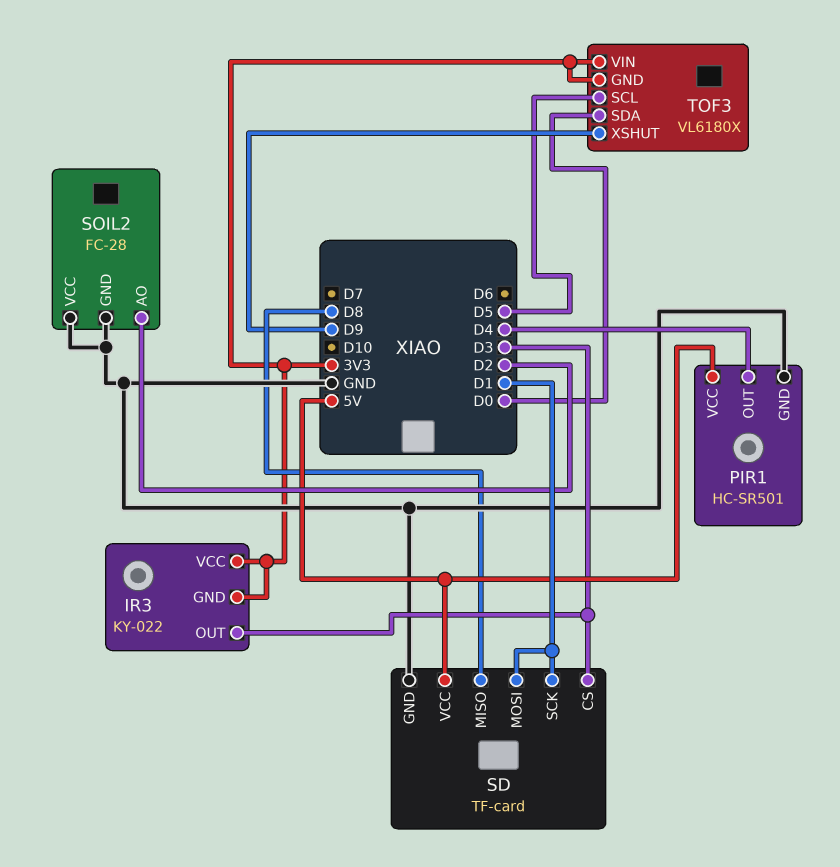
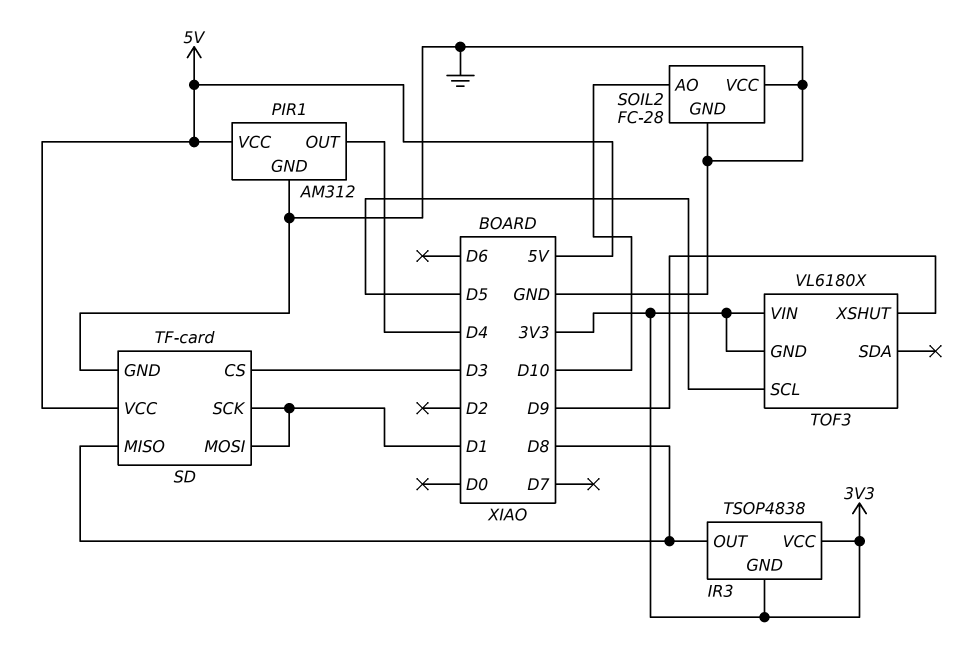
IR3: KY-022 -> TSOP4838
IR3 pin OUT: D3 -> D8
PIR1: HC-SR501 -> AM312
SOIL2 pin AO: D2 -> D10
TOF3 pin SDA: D0 -> none

